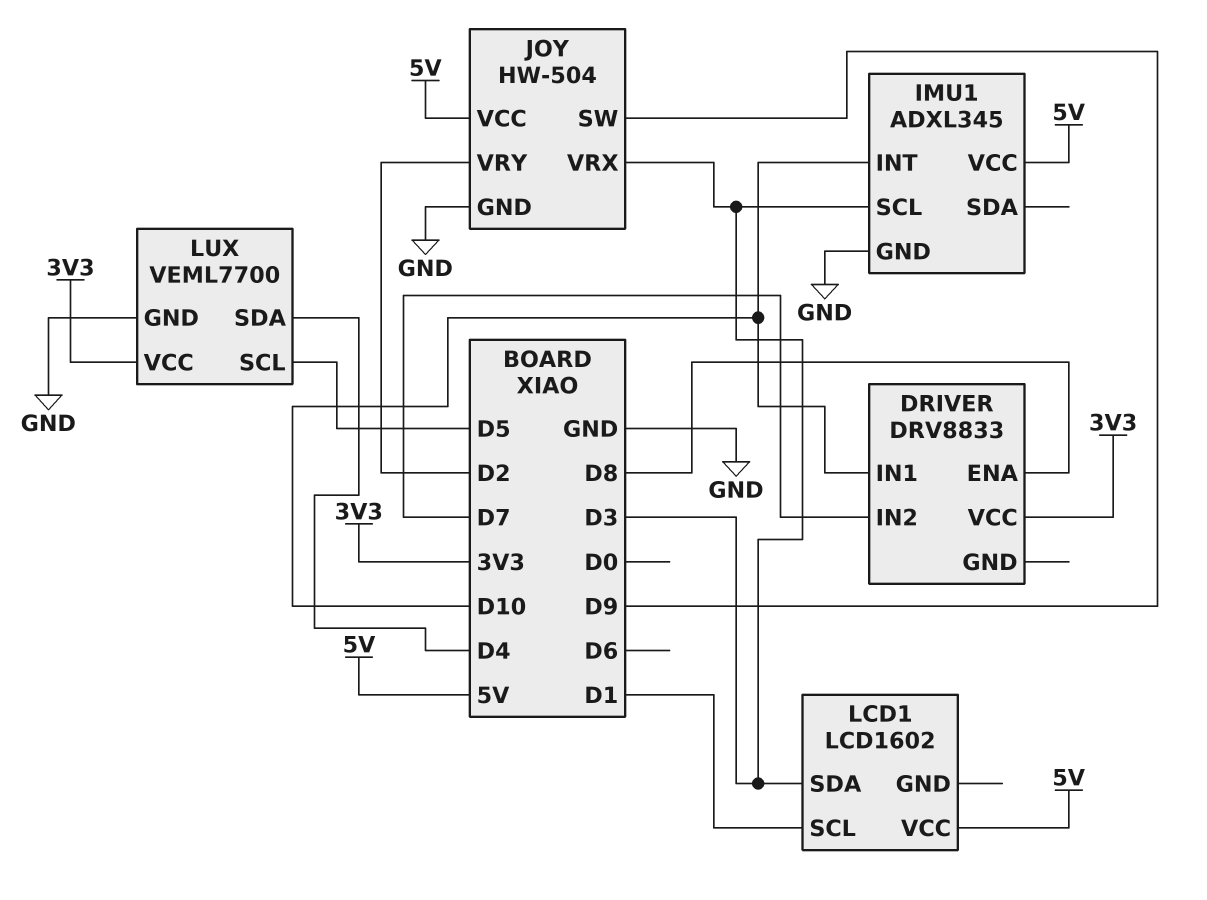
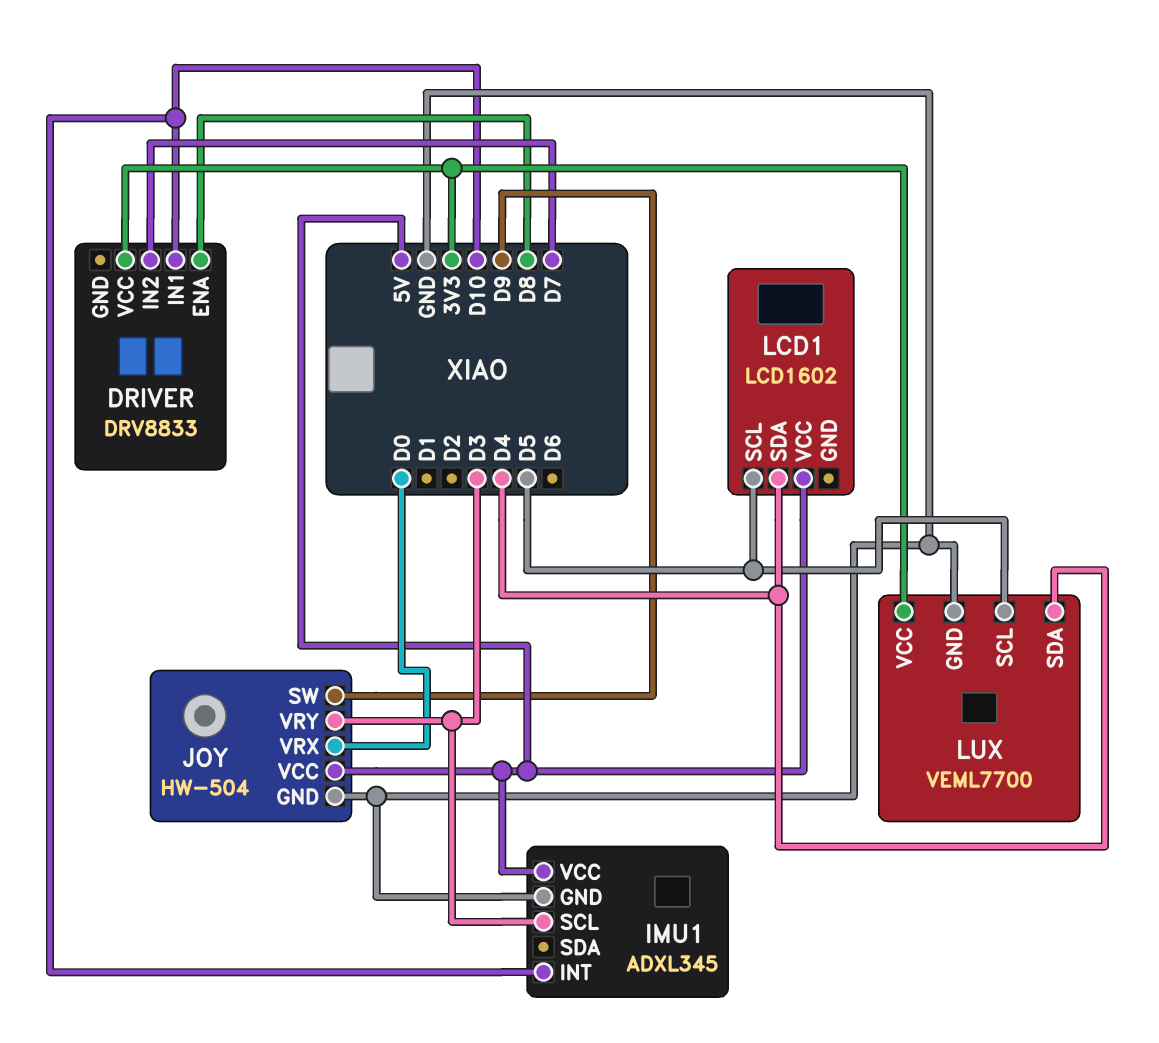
JOY pin VRX: D3 -> D0
JOY pin VRY: D2 -> D3
LCD1 pin SCL: D1 -> D5
LCD1 pin SDA: D3 -> D4

